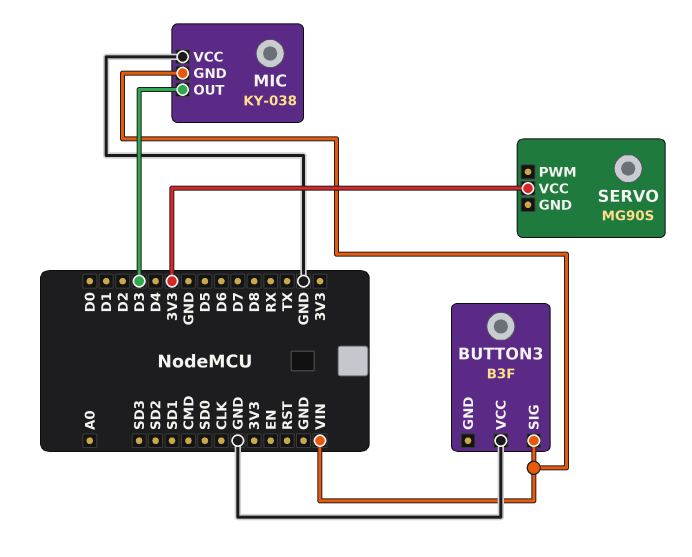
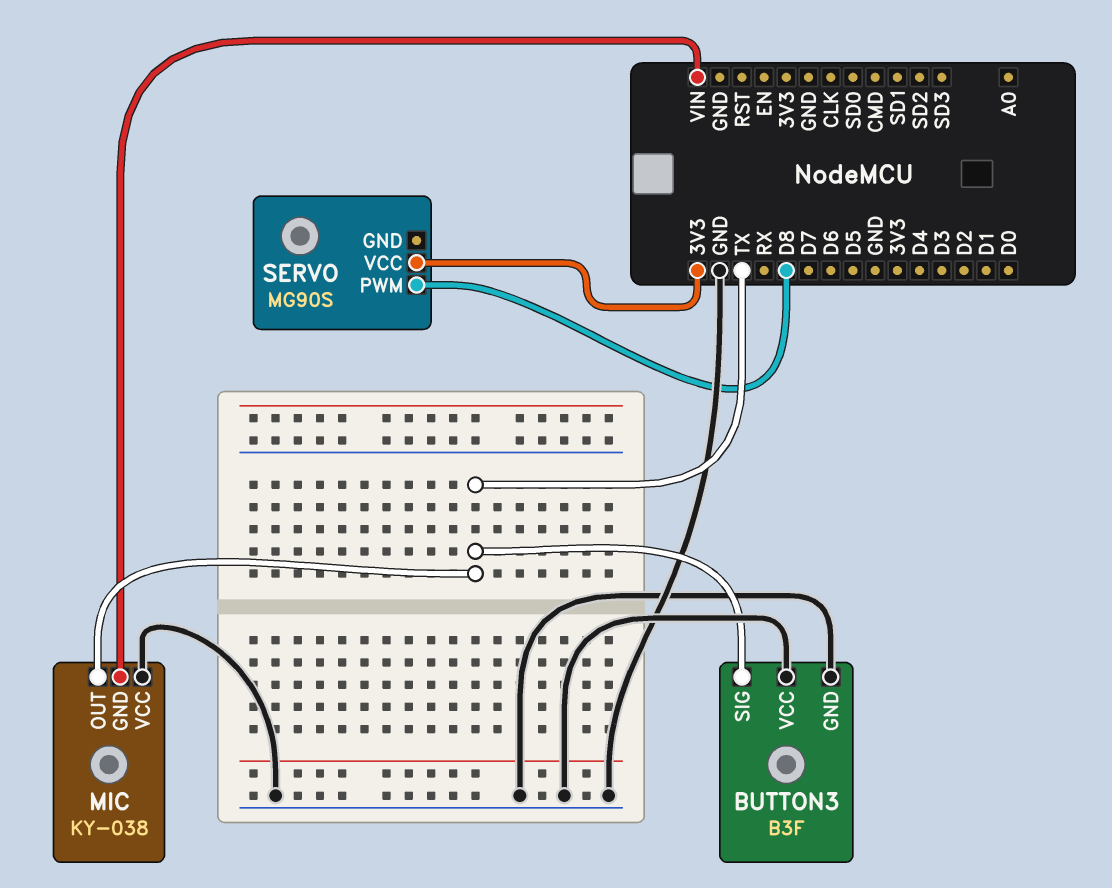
BUTTON3 pin GND: none -> GND
BUTTON3 pin SIG: VIN -> TX
MIC pin OUT: D3 -> TX
SERVO pin PWM: none -> D8

